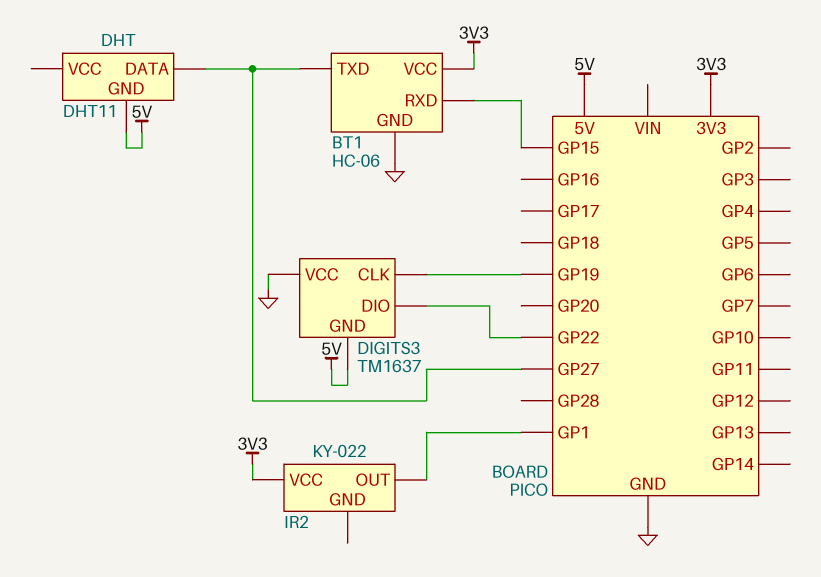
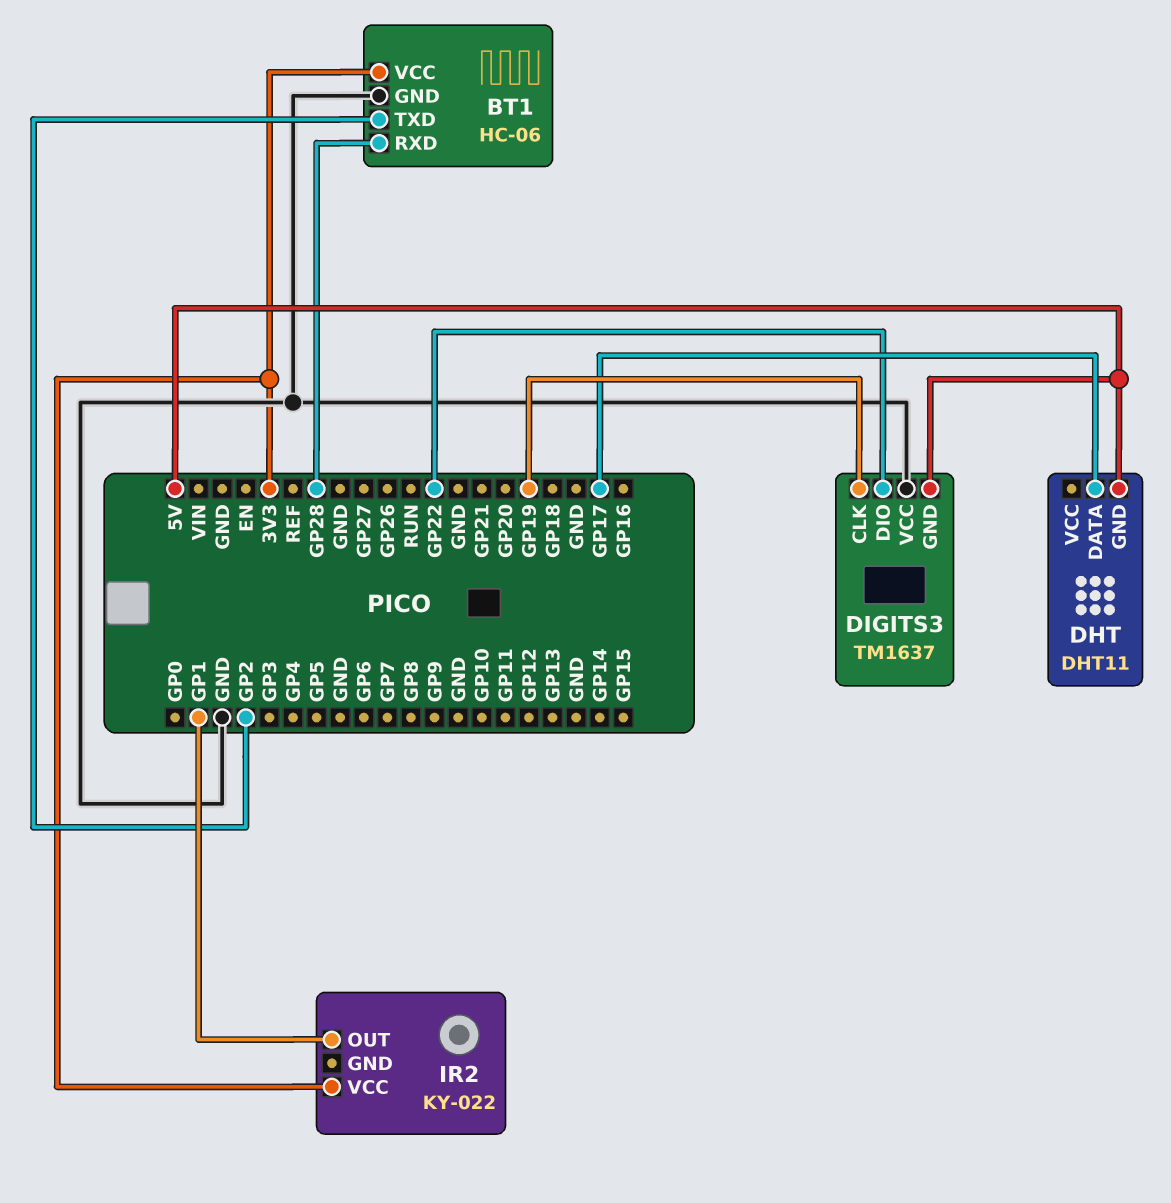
BT1 pin RXD: GP15 -> GP28
BT1 pin TXD: GP27 -> GP2
DHT pin DATA: GP27 -> GP17

